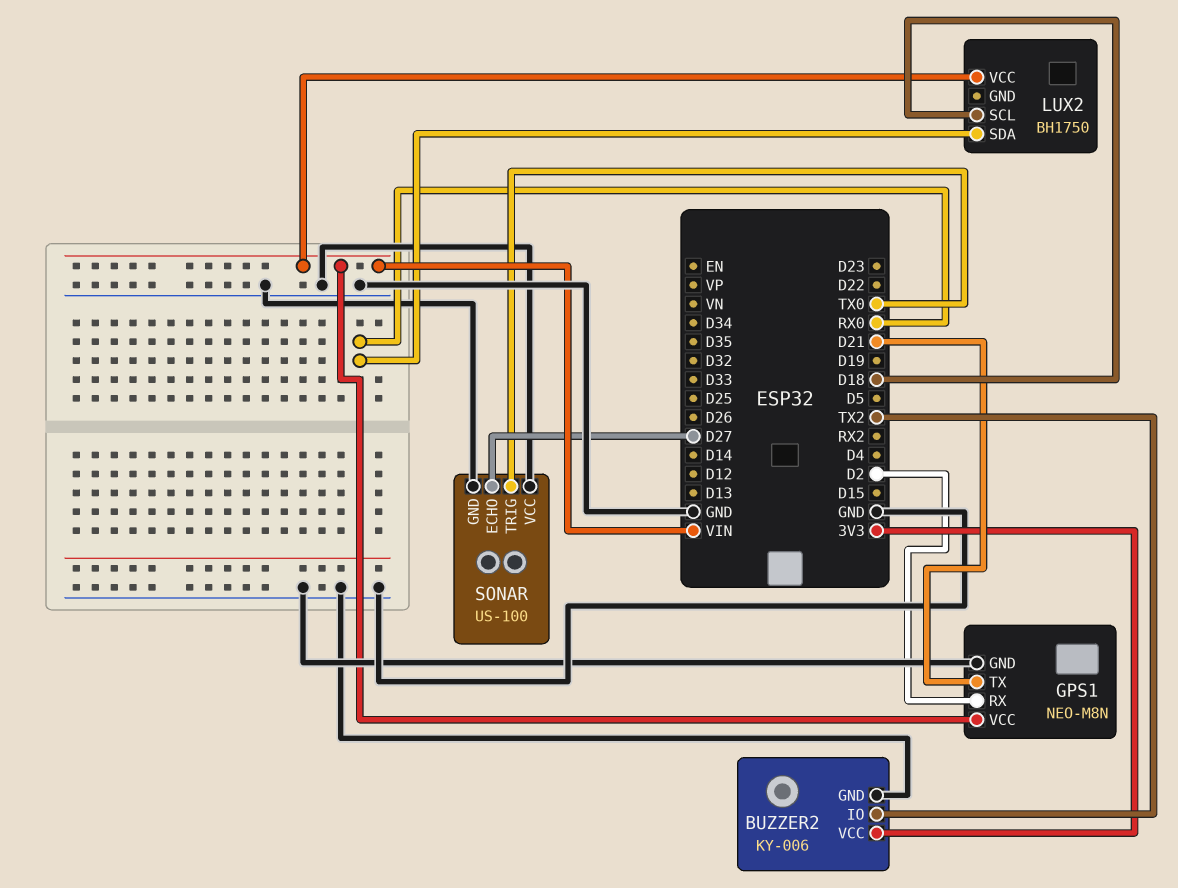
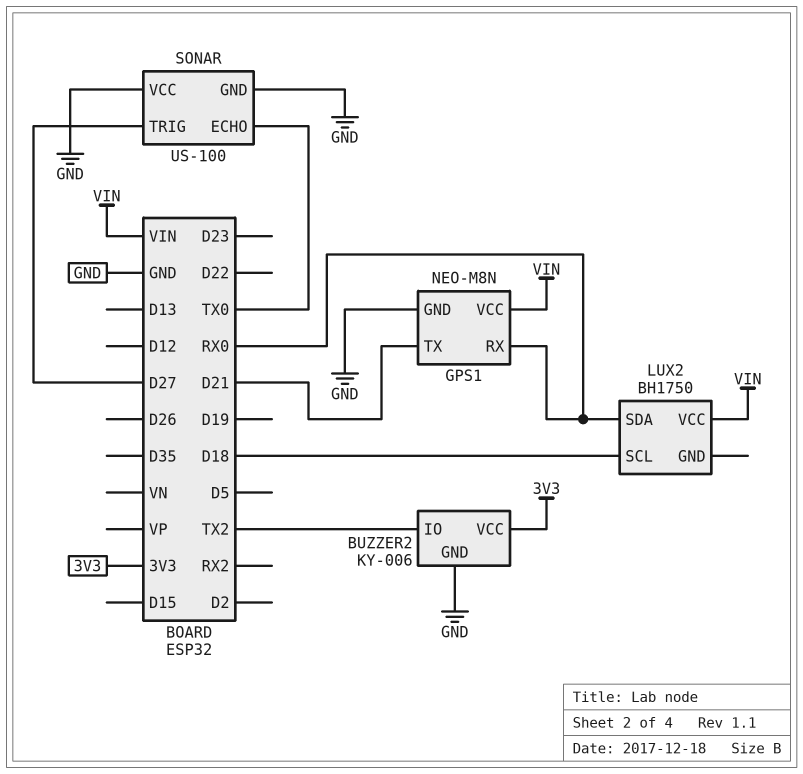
GPS1 pin RX: D2 -> RX0
SONAR pin ECHO: D27 -> TX0
SONAR pin TRIG: TX0 -> D27

